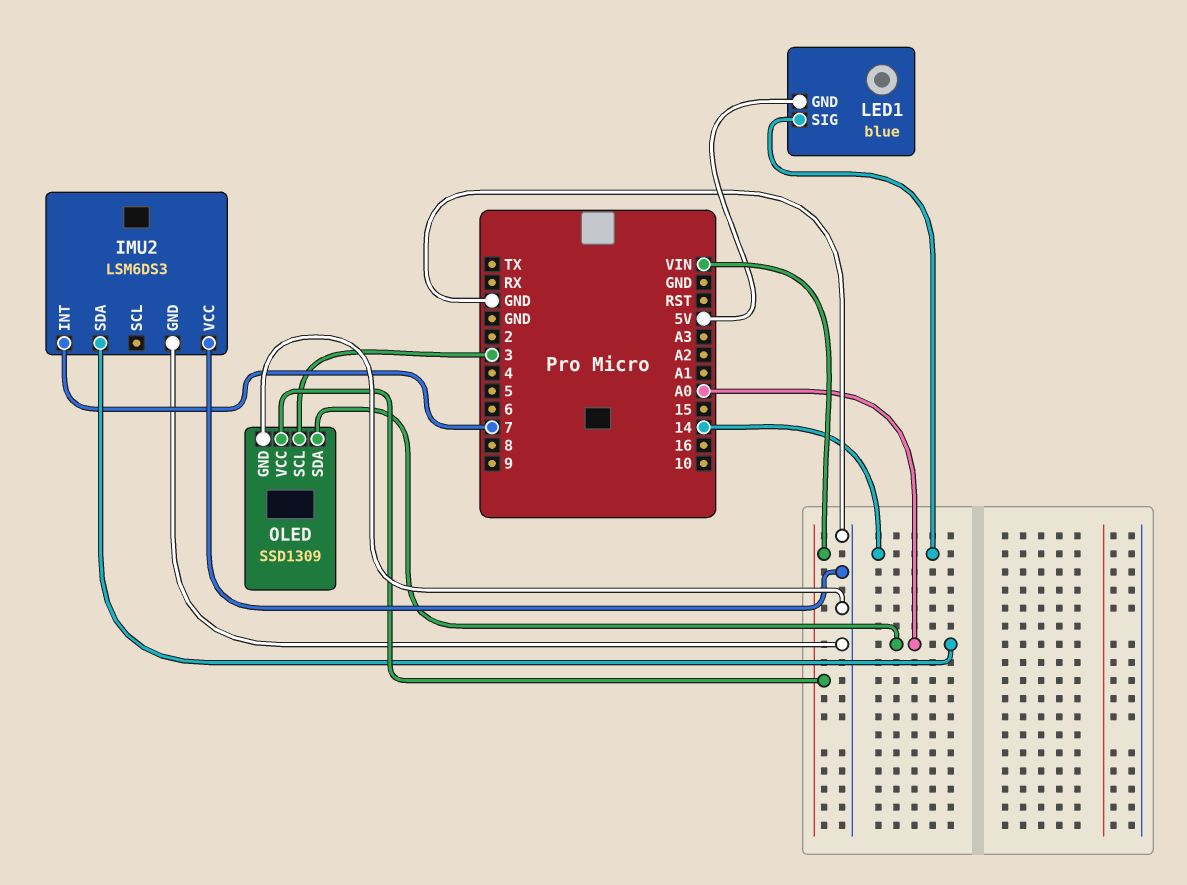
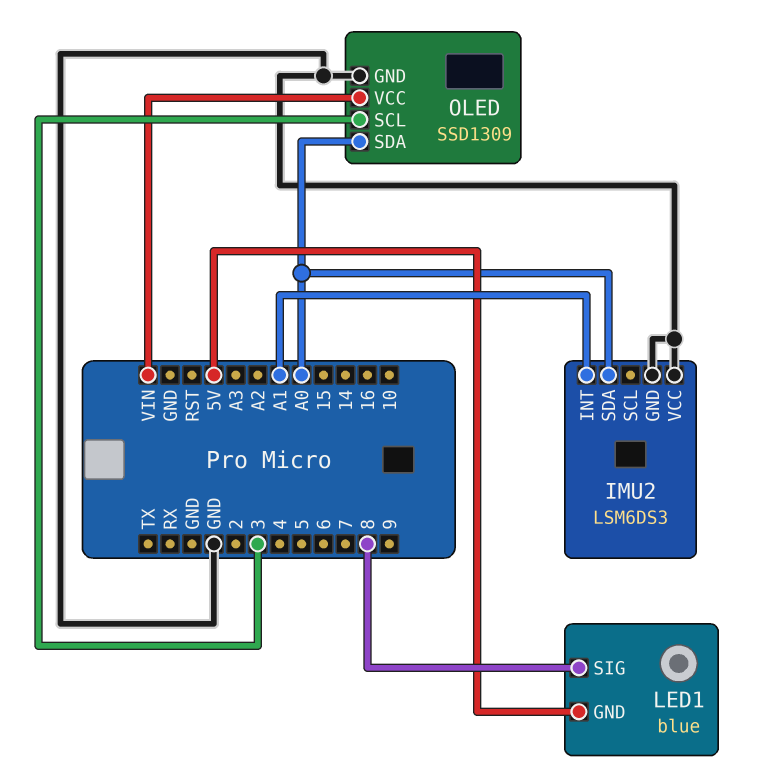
IMU2 pin INT: 7 -> A1
LED1 pin SIG: 14 -> 8

